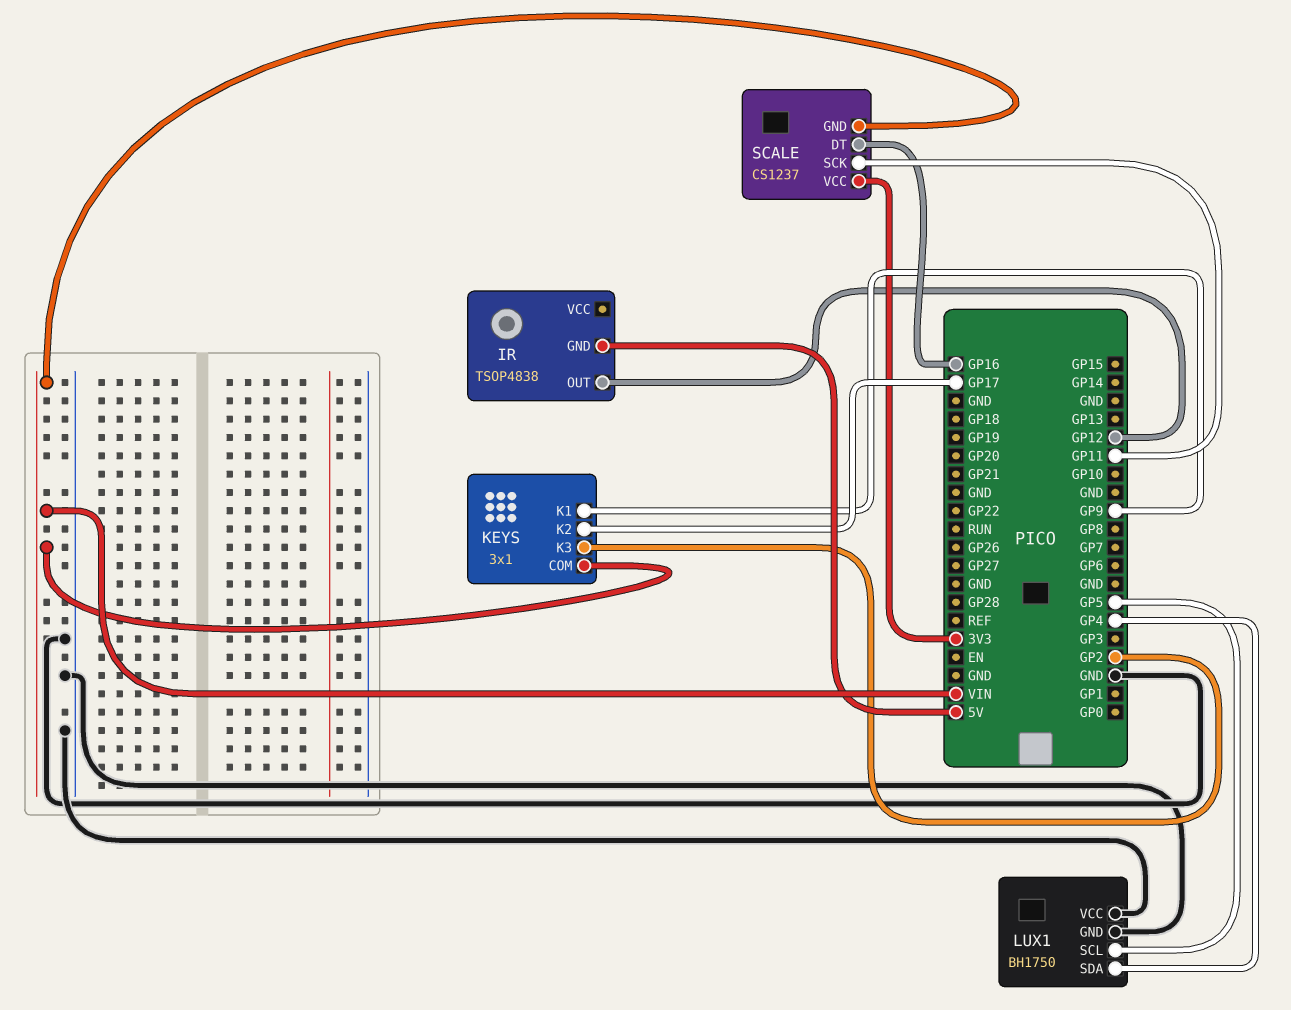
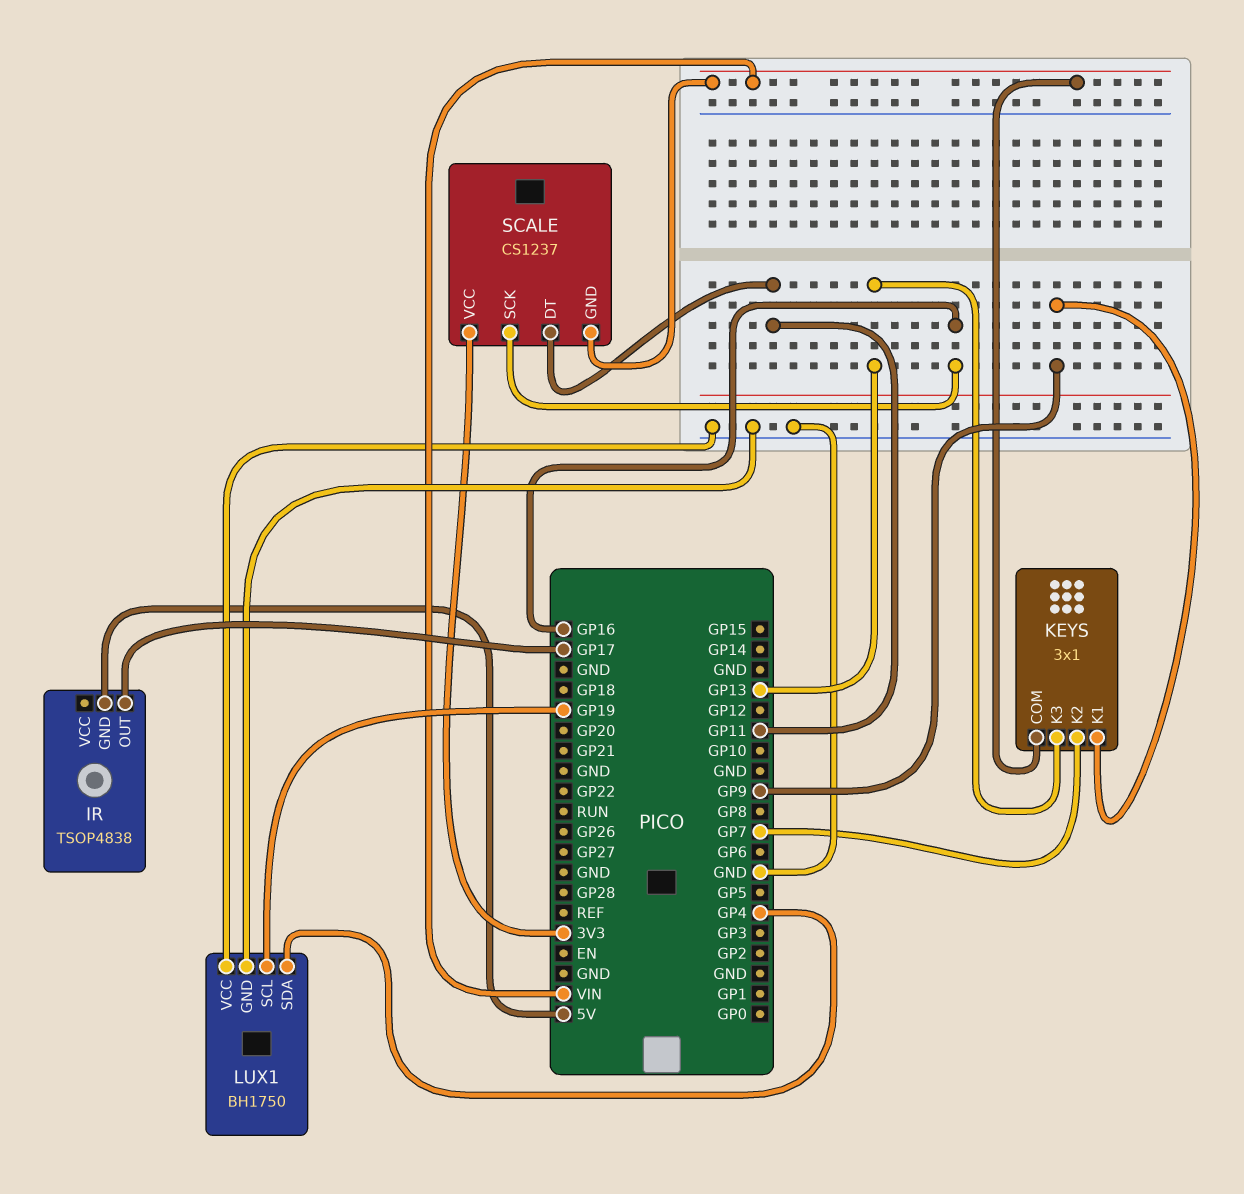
IR pin OUT: GP12 -> GP17
KEYS pin K2: GP17 -> GP7
KEYS pin K3: GP2 -> GP13
LUX1 pin SCL: GP5 -> GP19
SCALE pin DT: GP16 -> GP11
SCALE pin SCK: GP11 -> GP16

